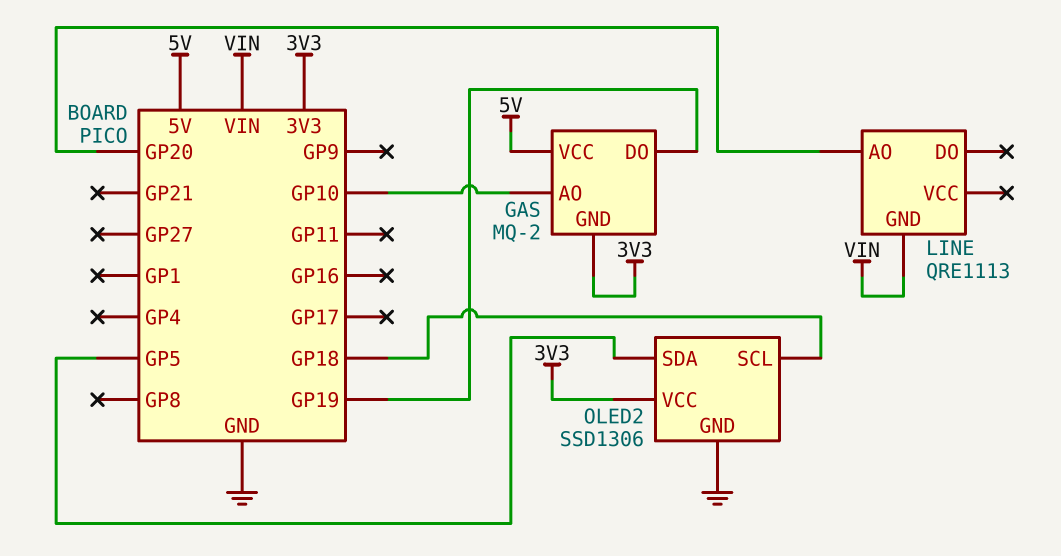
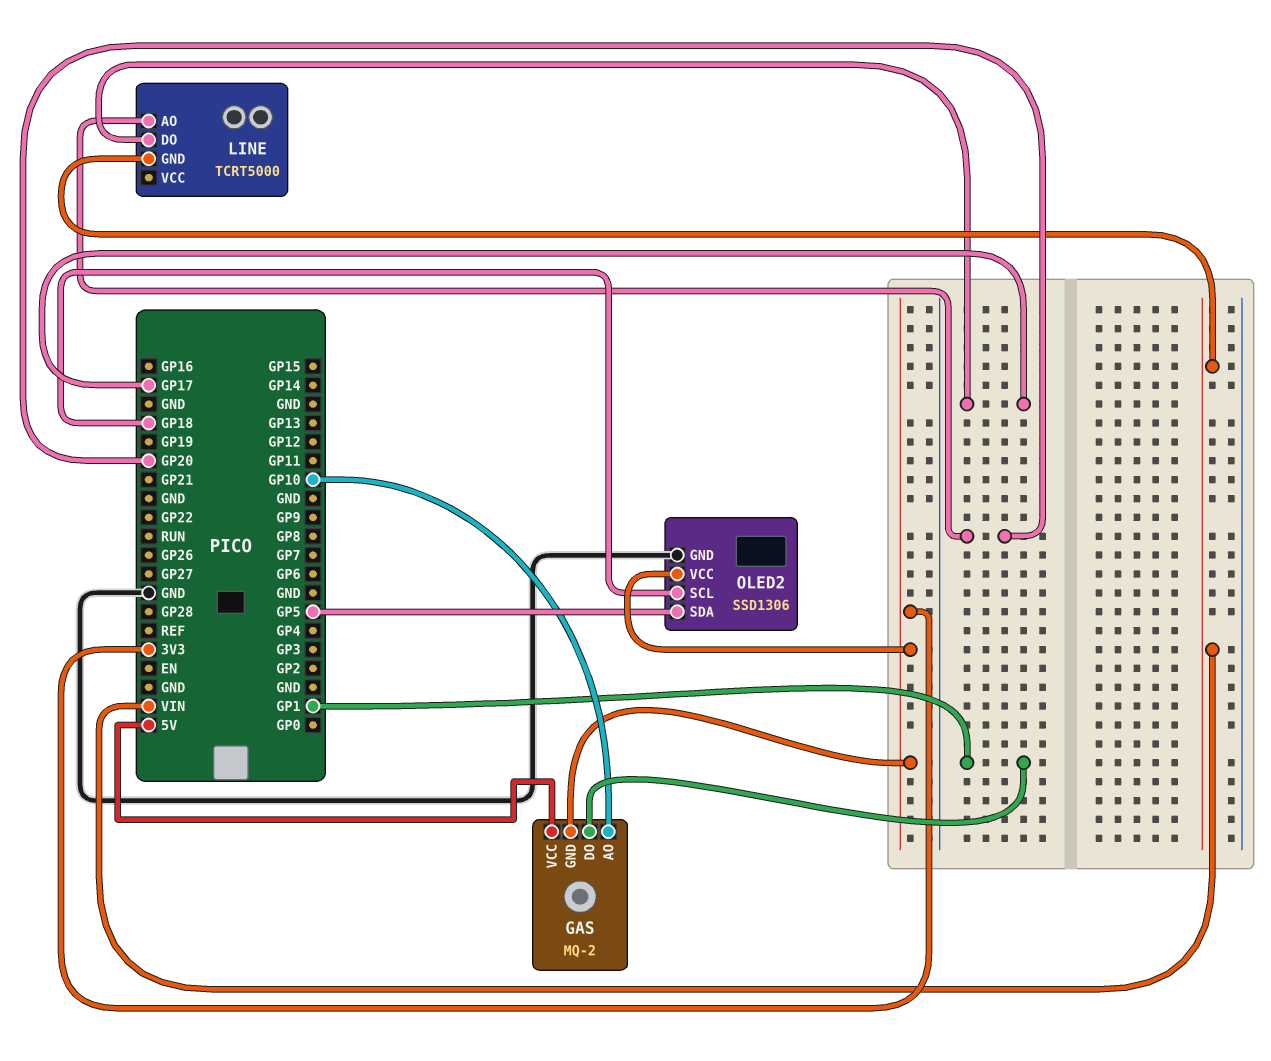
GAS pin DO: GP19 -> GP1
LINE: QRE1113 -> TCRT5000
LINE pin DO: none -> GP17

